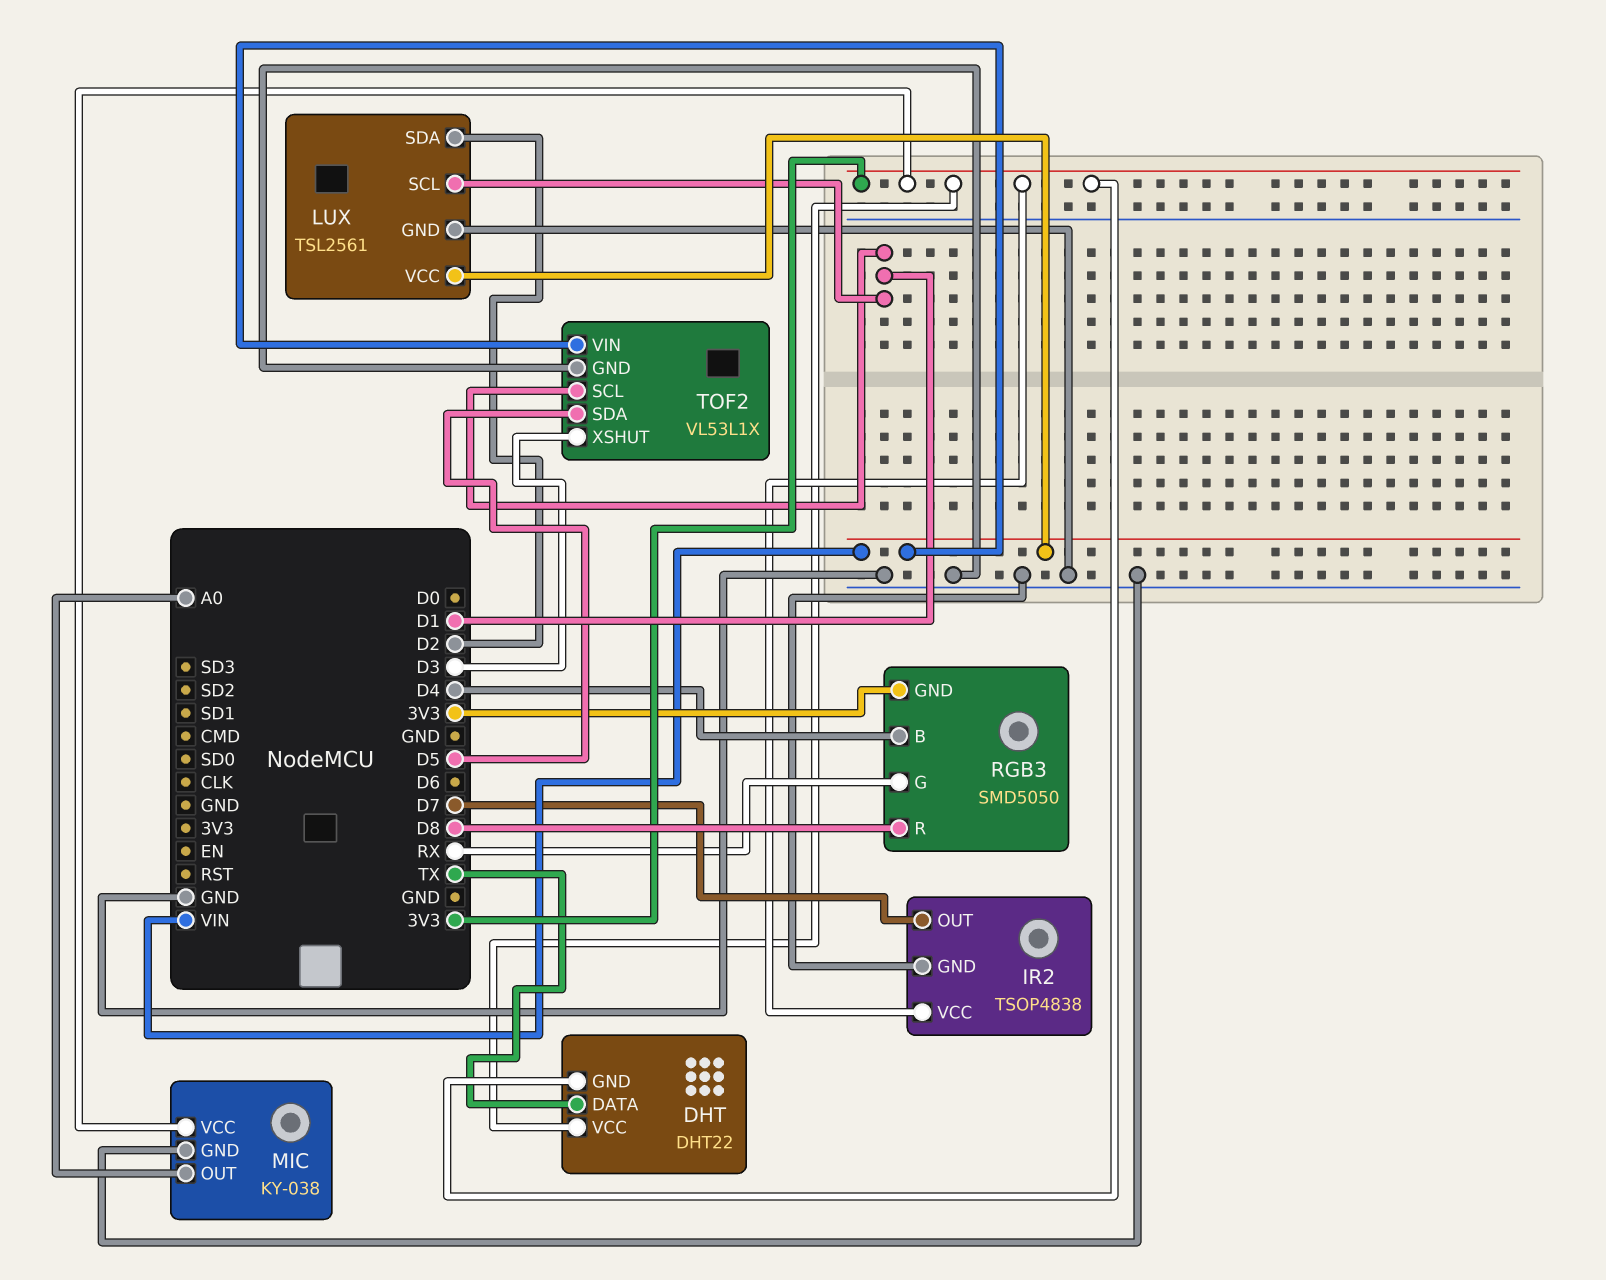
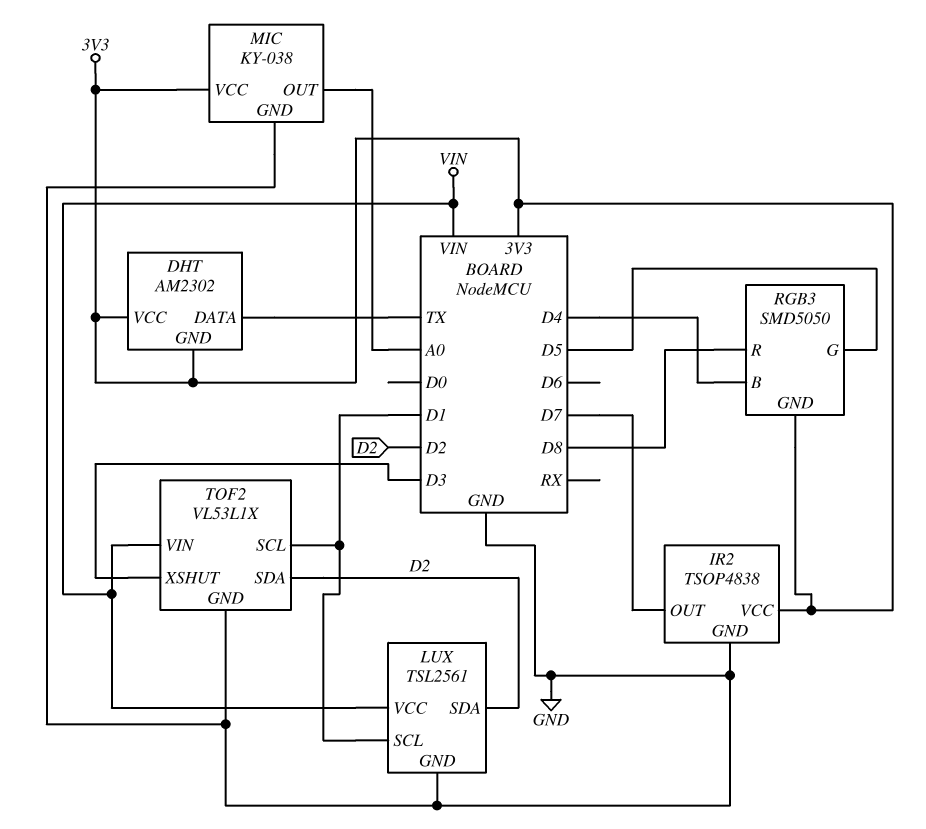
DHT: DHT22 -> AM2302
RGB3 pin G: RX -> D5
TOF2 pin SDA: D5 -> D2

